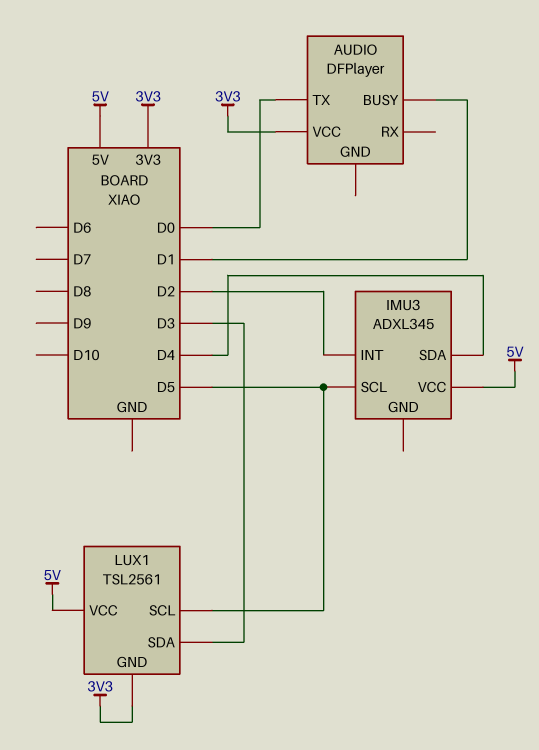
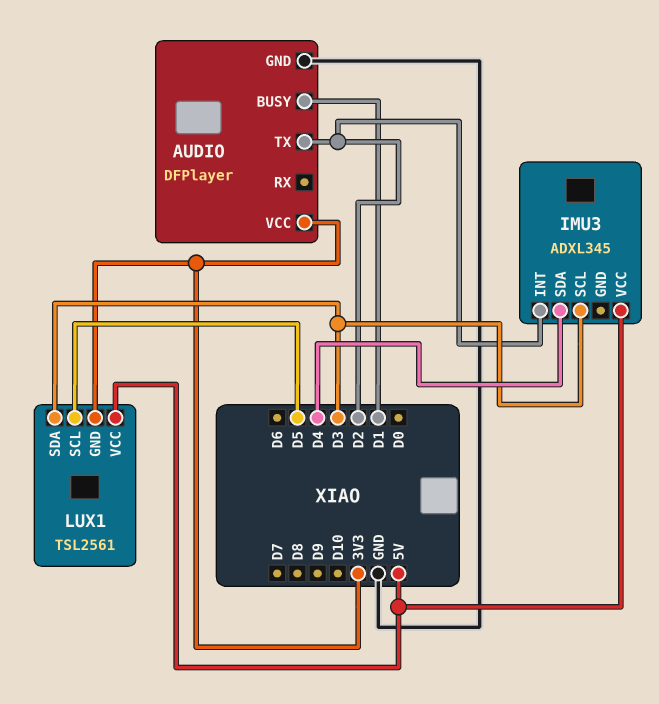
AUDIO pin GND: none -> GND
AUDIO pin TX: D0 -> D2
IMU3 pin SCL: D5 -> D3

